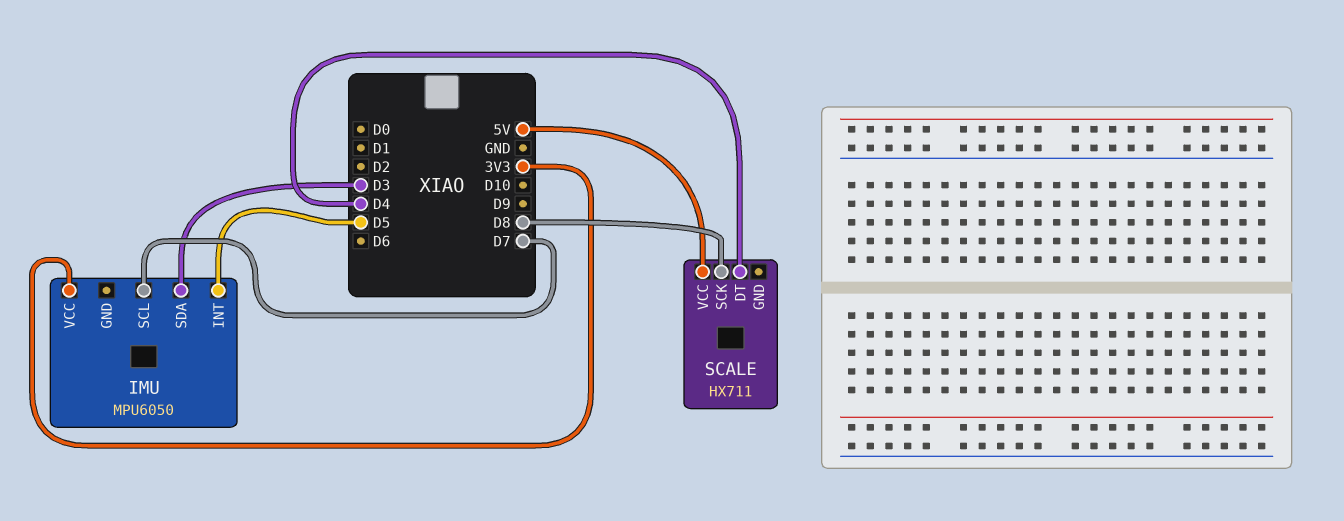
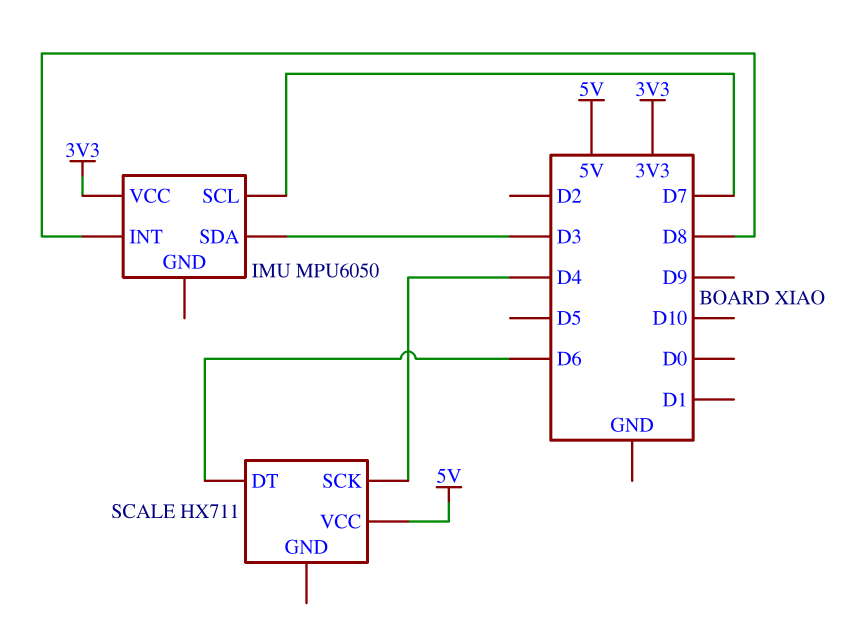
IMU pin INT: D5 -> D8
SCALE pin DT: D4 -> D6
SCALE pin SCK: D8 -> D4

